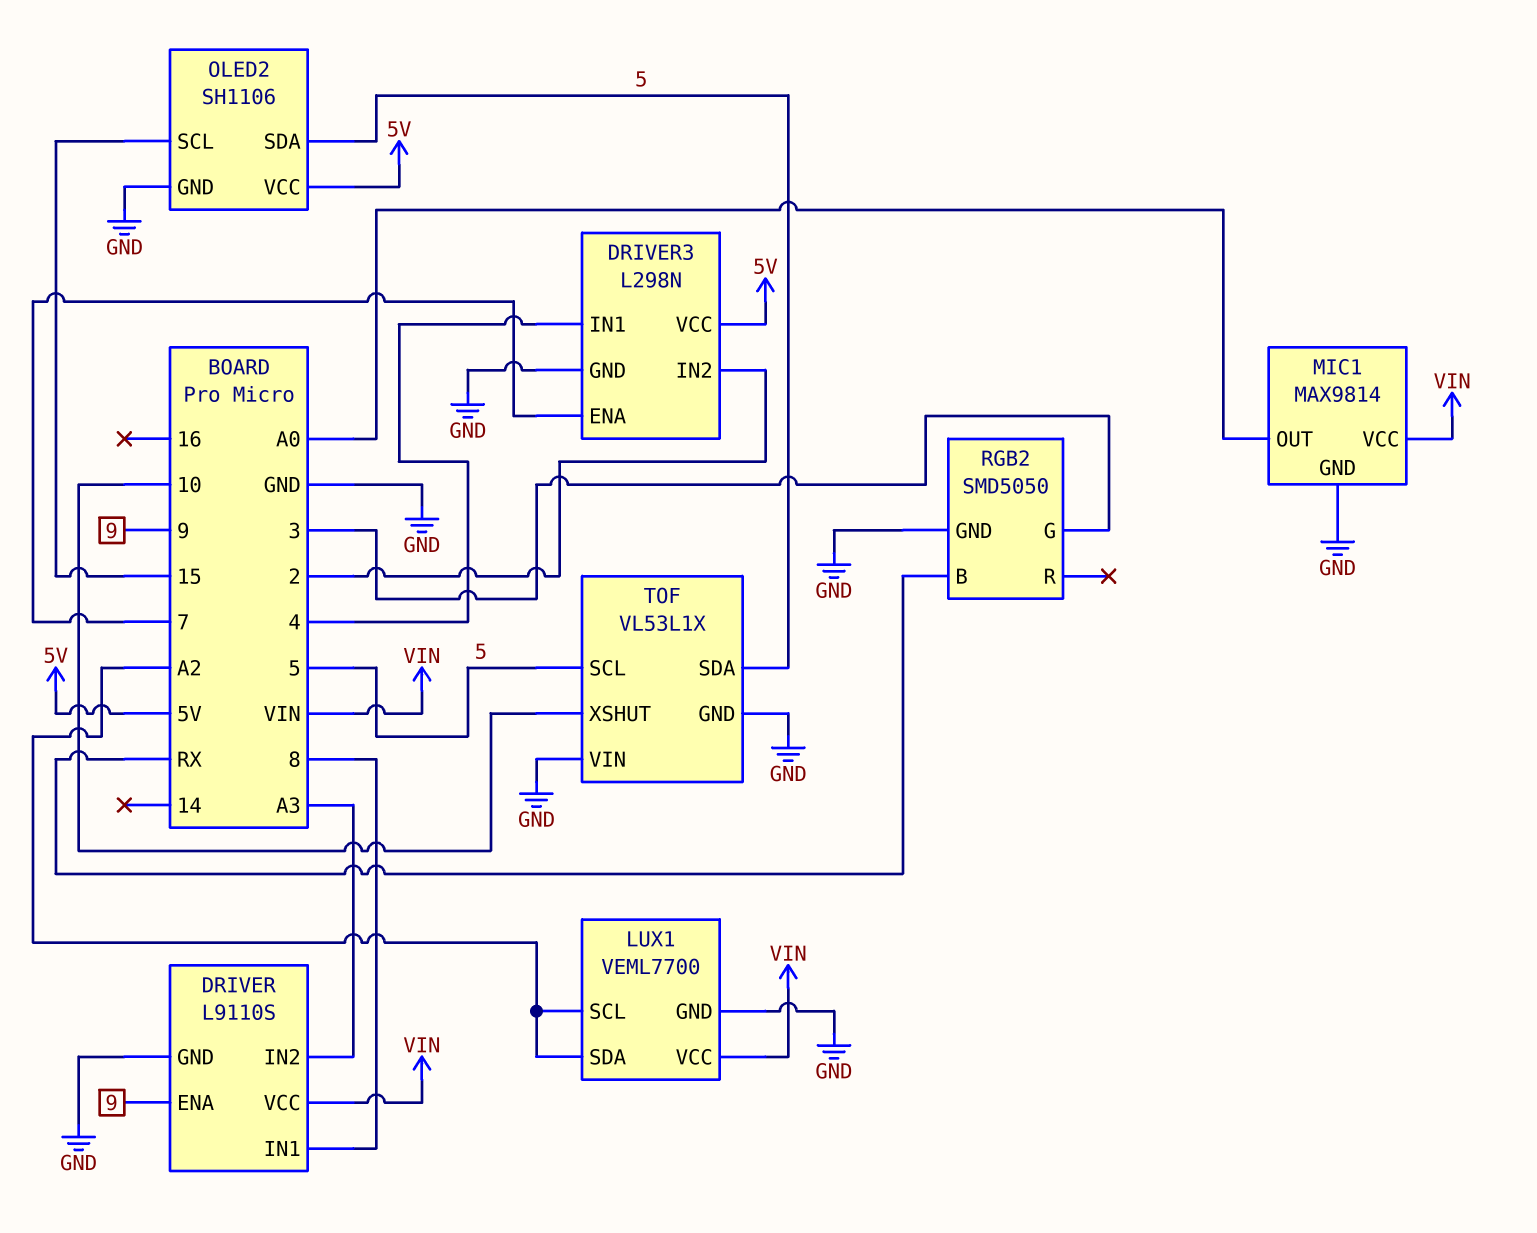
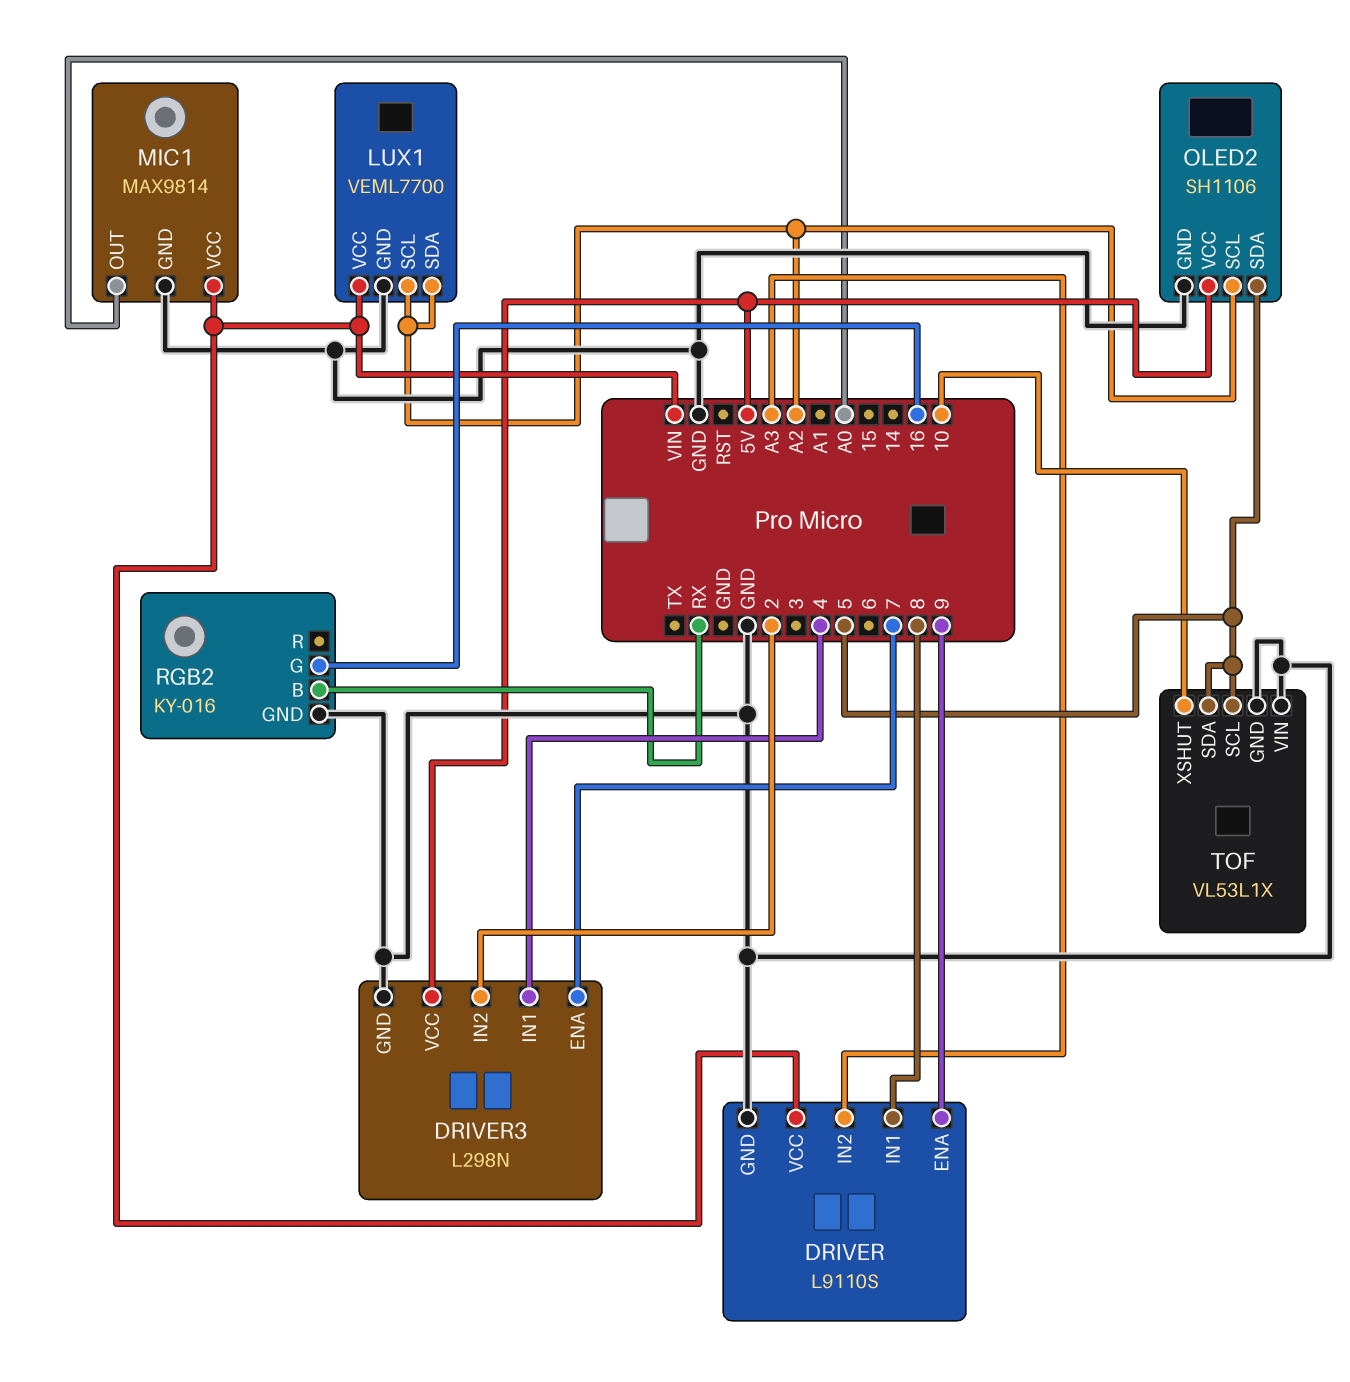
OLED2 pin SCL: 15 -> A2
RGB2: SMD5050 -> KY-016
RGB2 pin G: 3 -> 16

